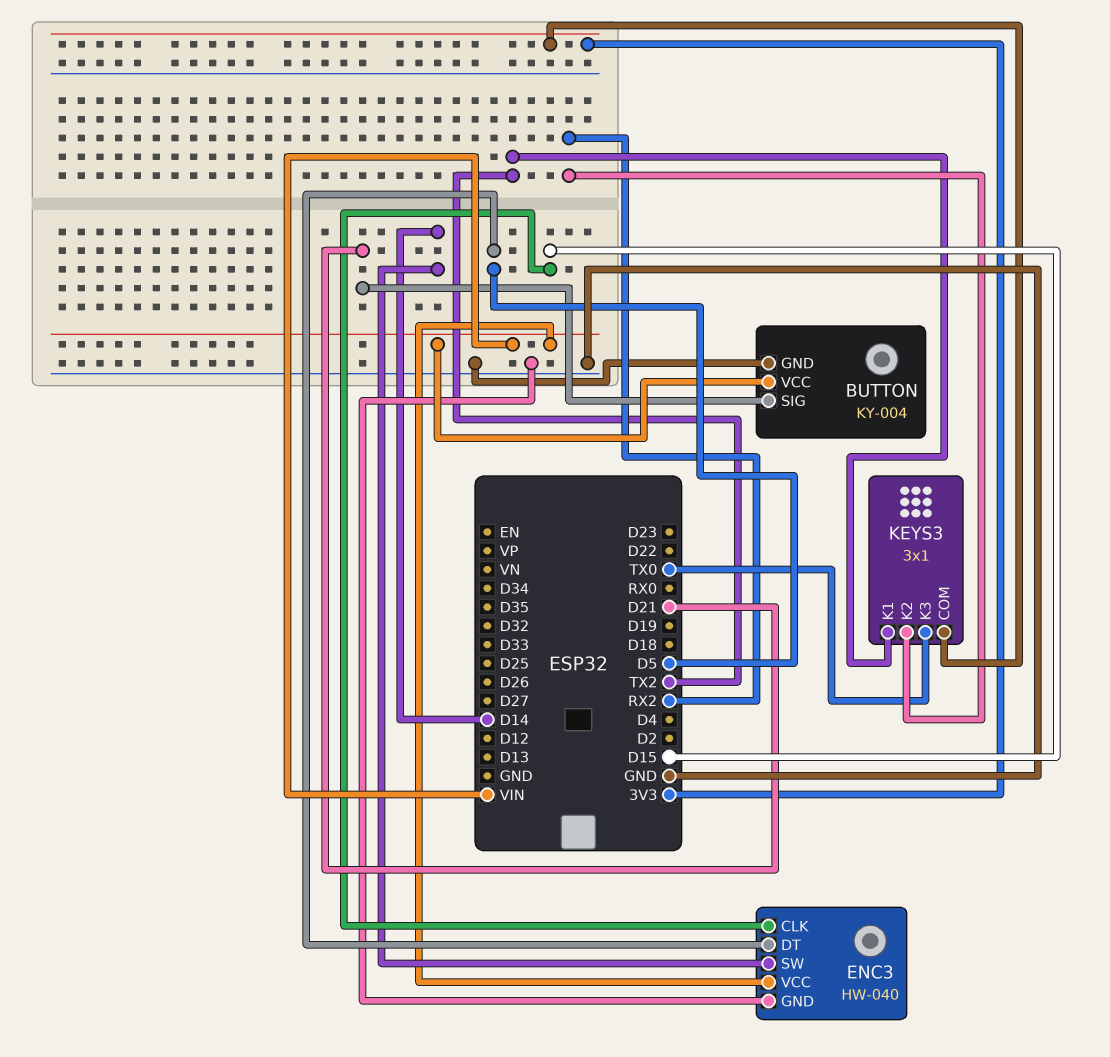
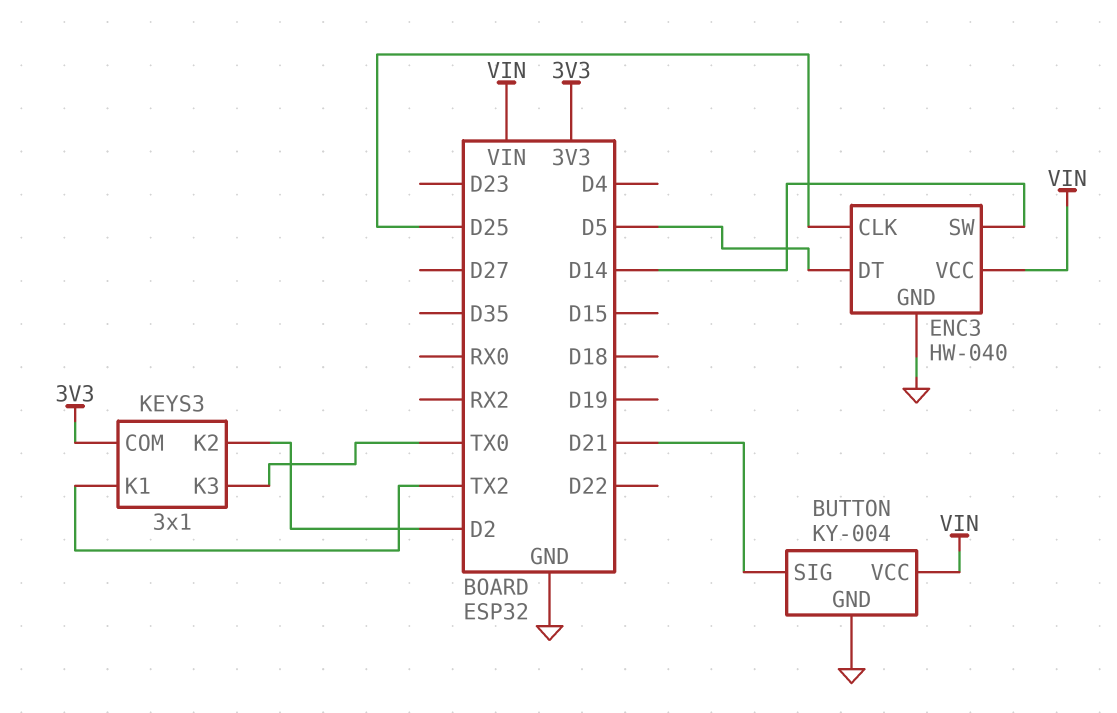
ENC3 pin CLK: D15 -> D25
KEYS3 pin K2: RX2 -> D2

